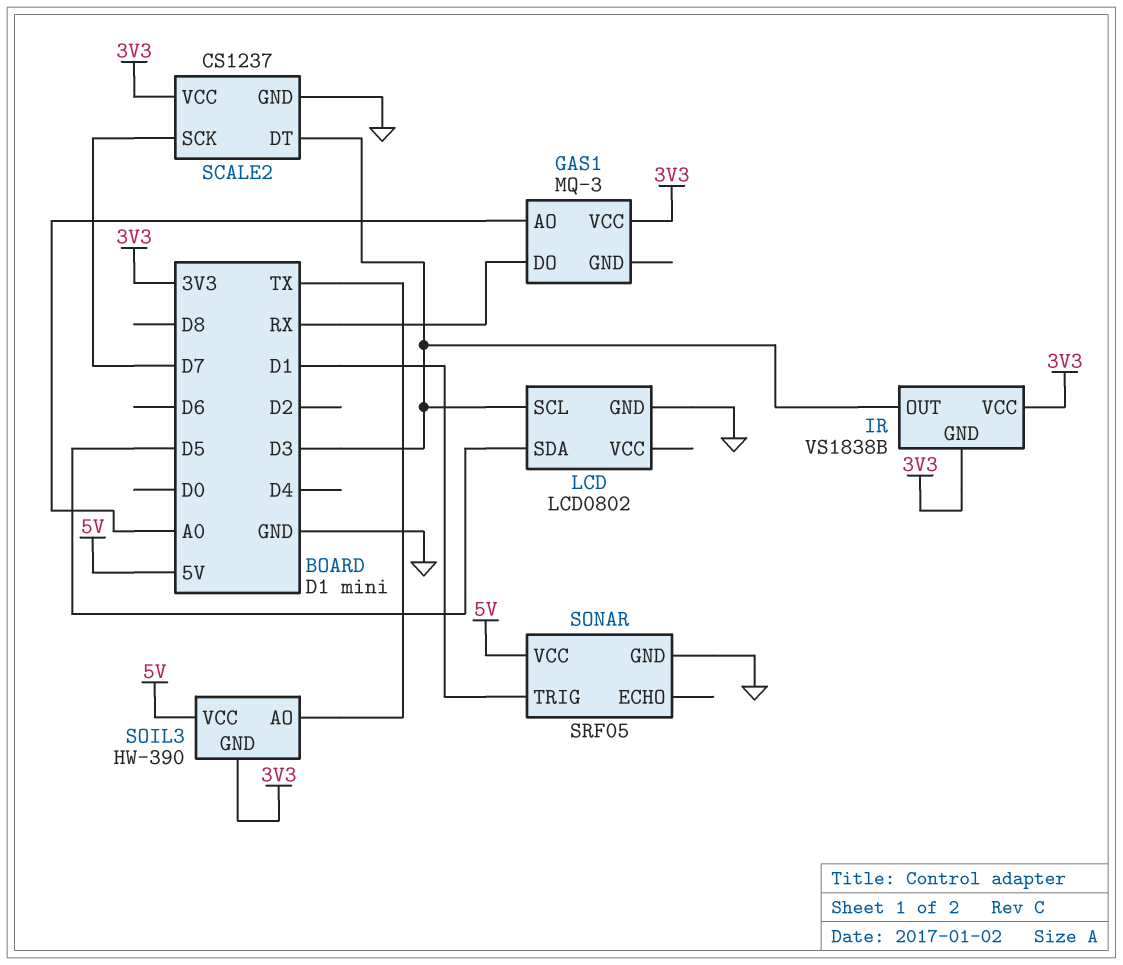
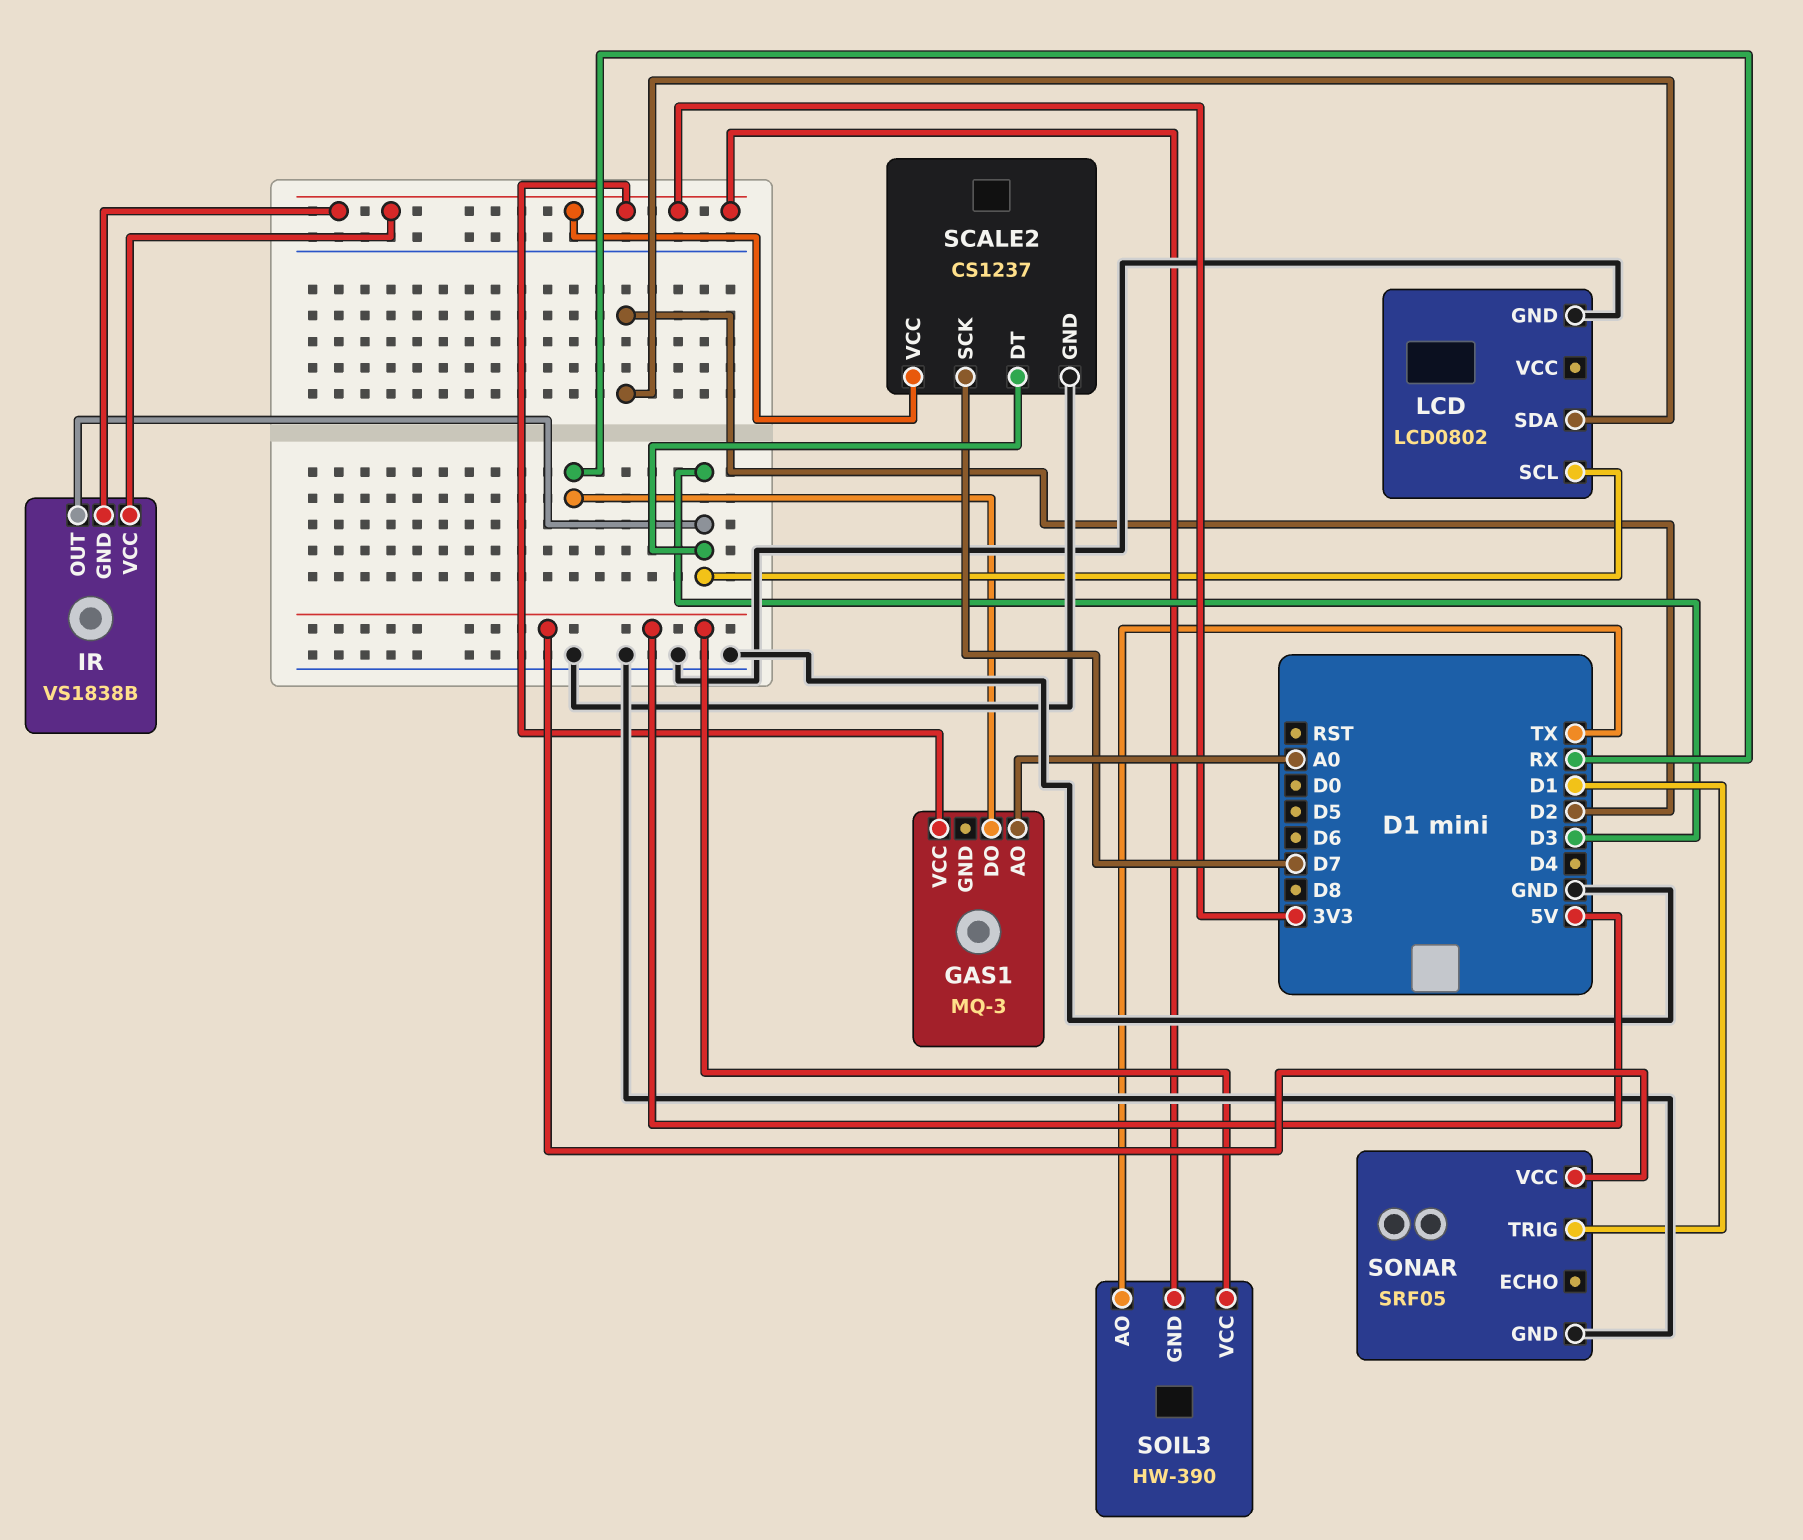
LCD pin SDA: D5 -> D2

